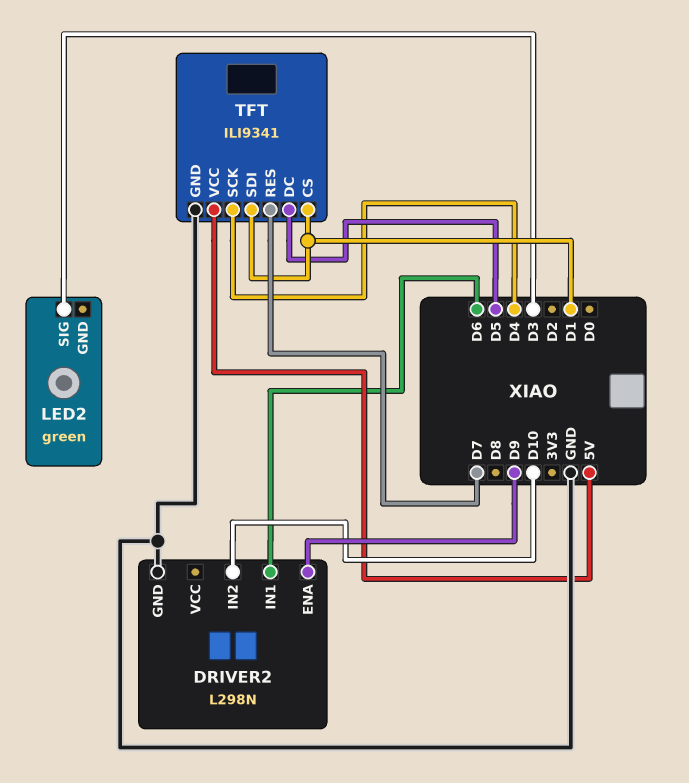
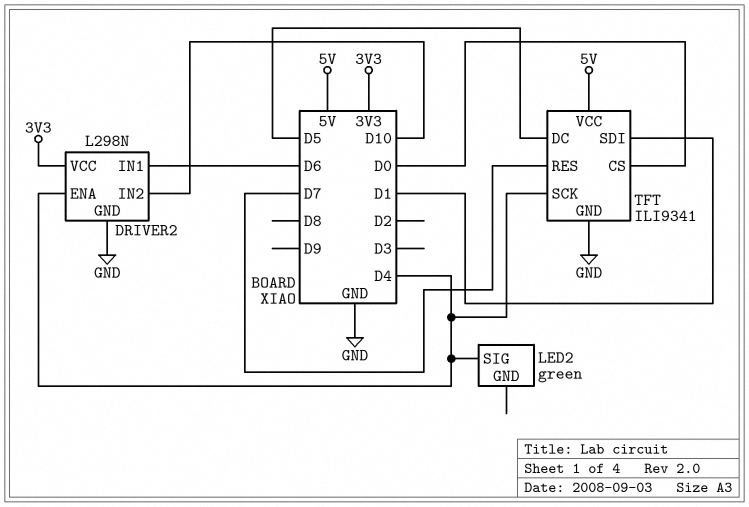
DRIVER2 pin ENA: D9 -> D4
DRIVER2 pin VCC: none -> 3V3
LED2 pin SIG: D3 -> D4
TFT pin CS: D1 -> D0

